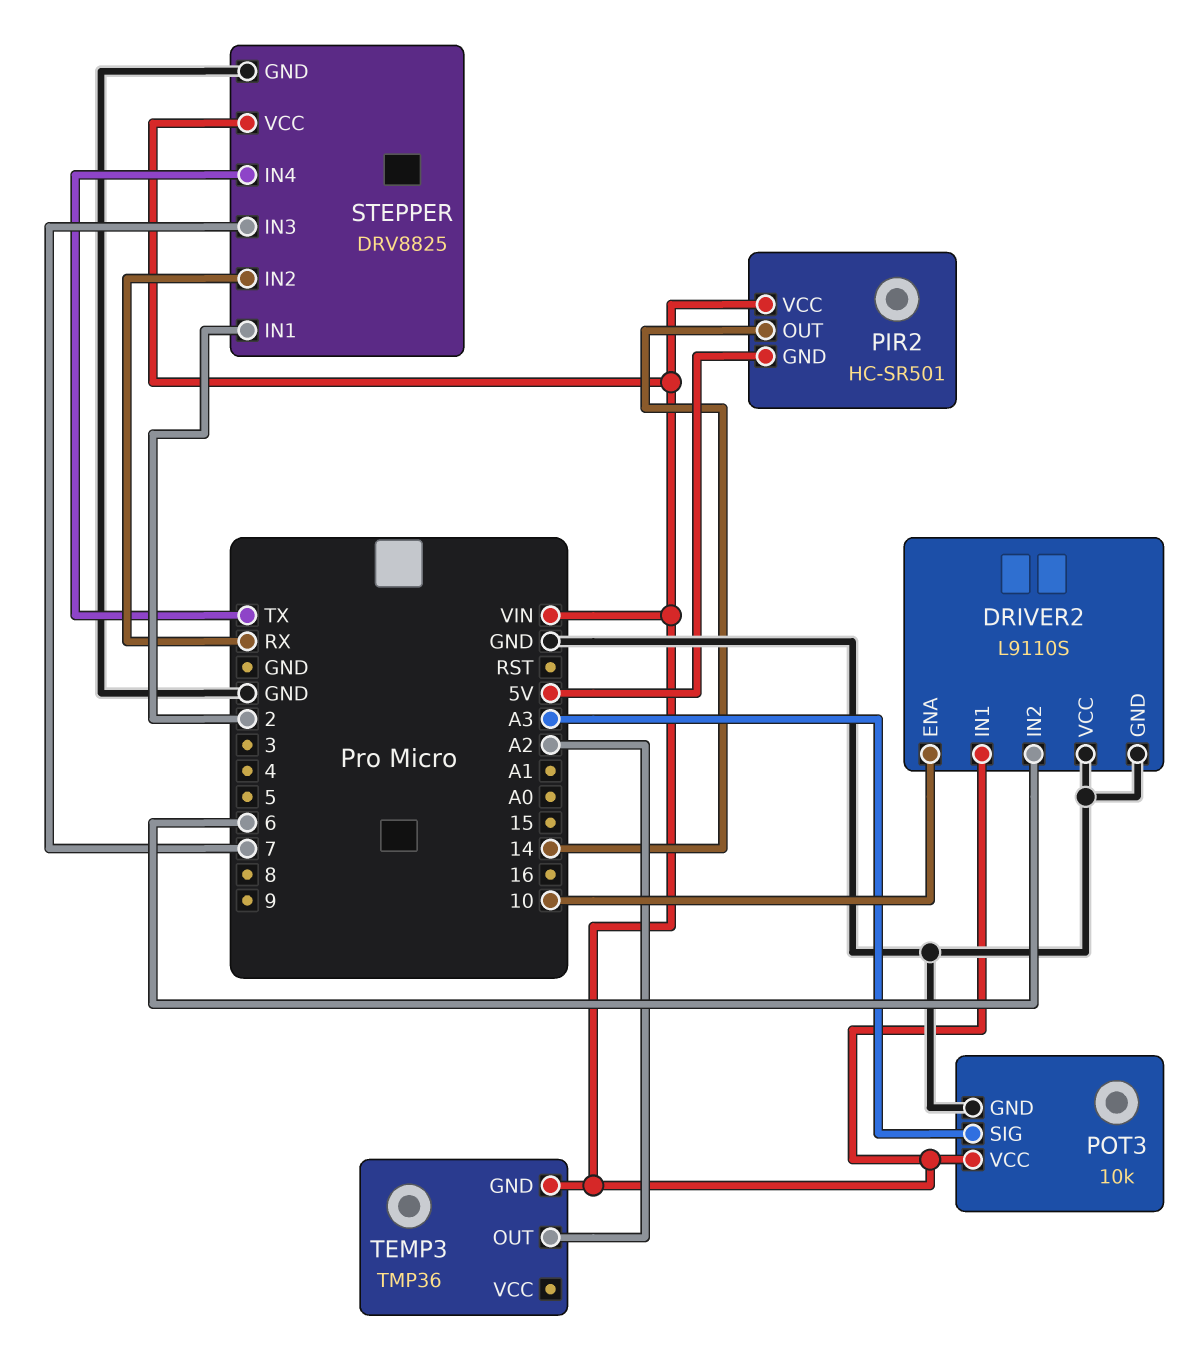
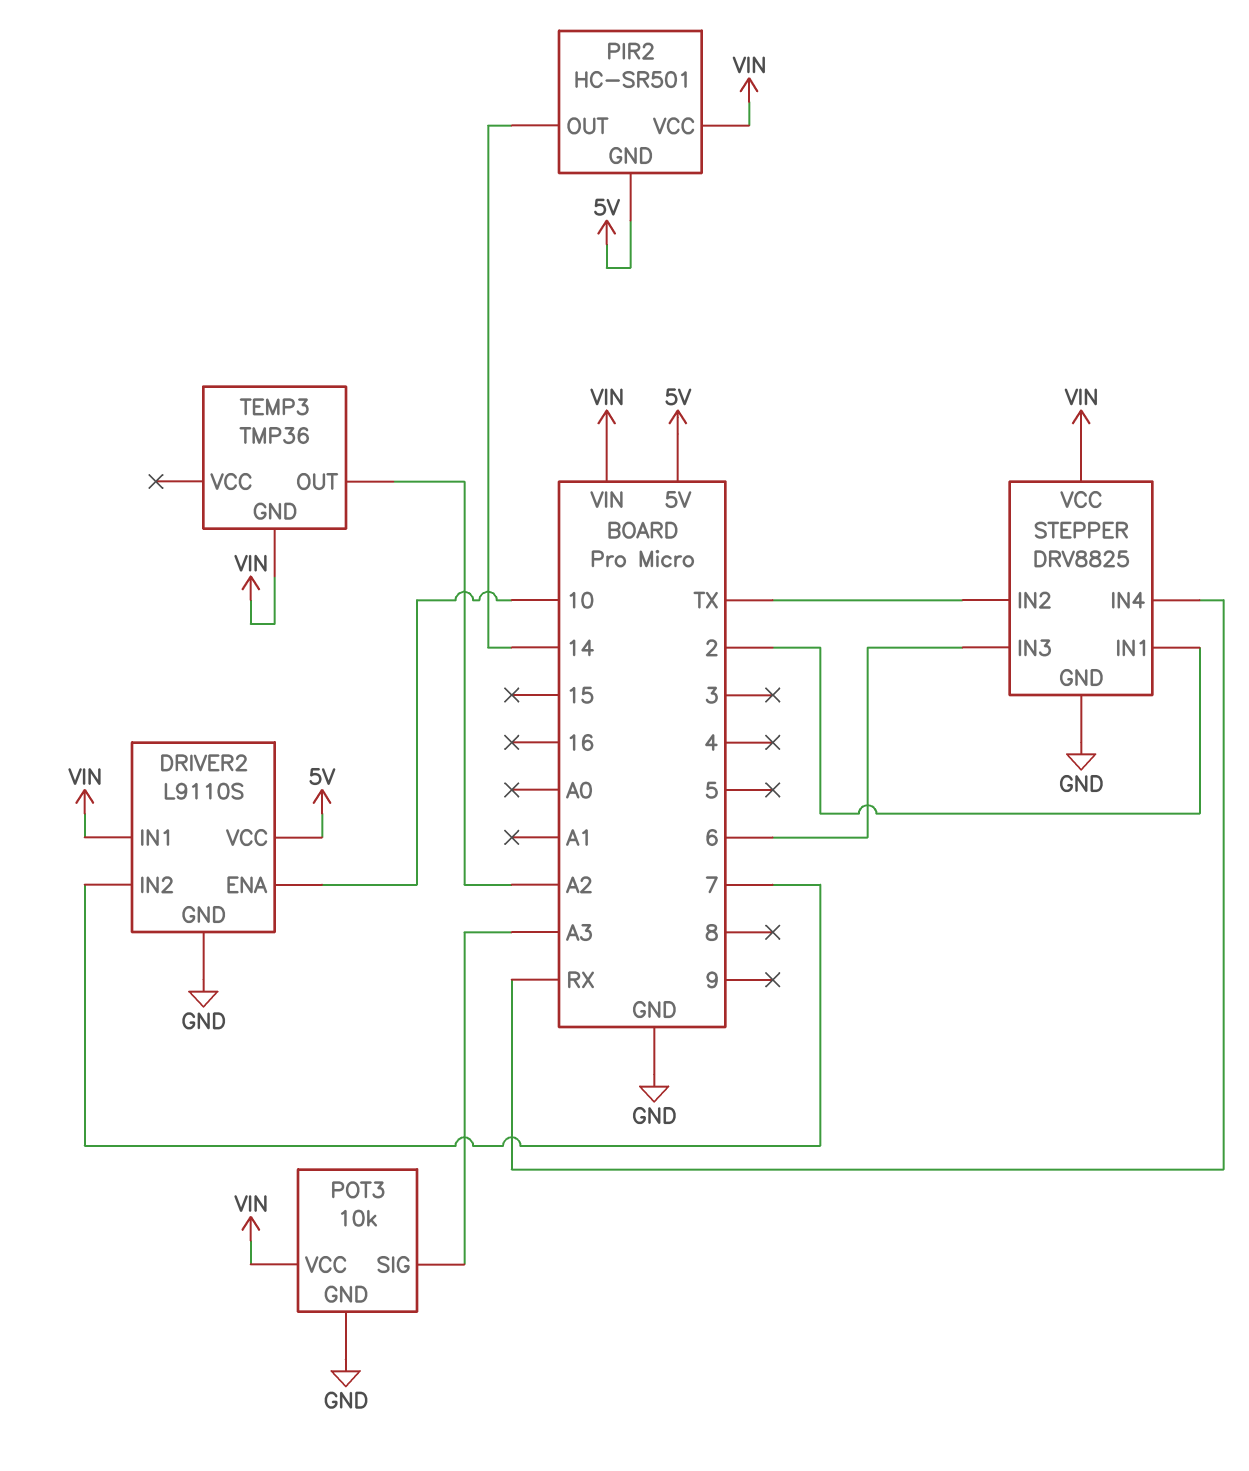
DRIVER2 pin IN2: 6 -> 7
DRIVER2 pin VCC: GND -> 5V
STEPPER pin IN2: RX -> TX
STEPPER pin IN3: 7 -> 6
STEPPER pin IN4: TX -> RX

